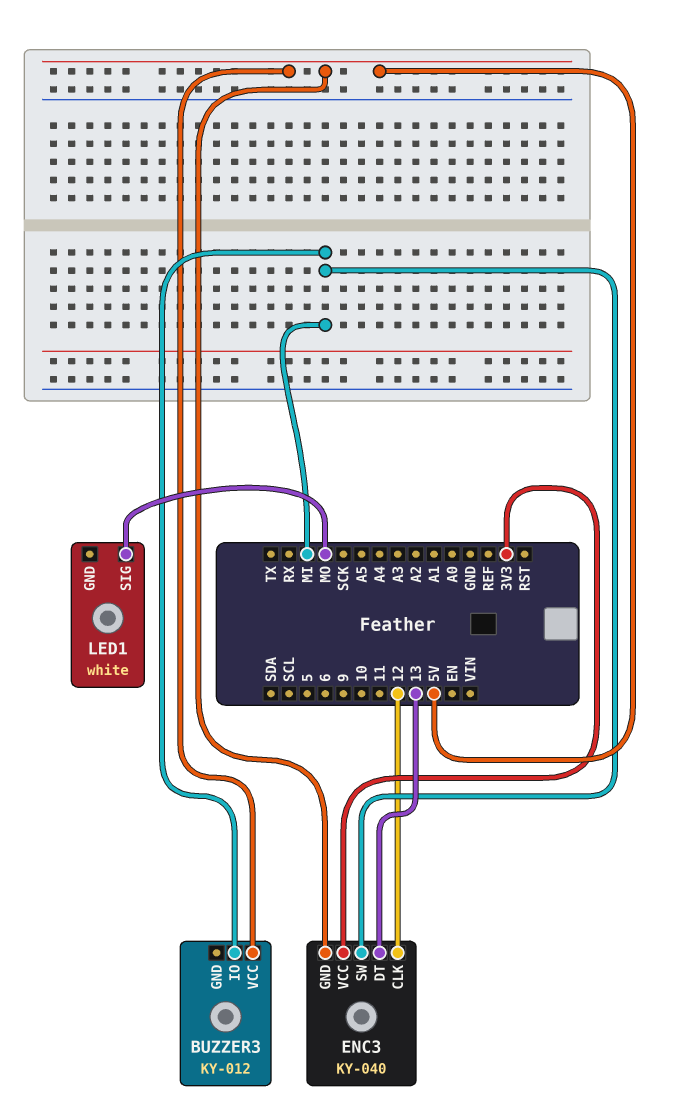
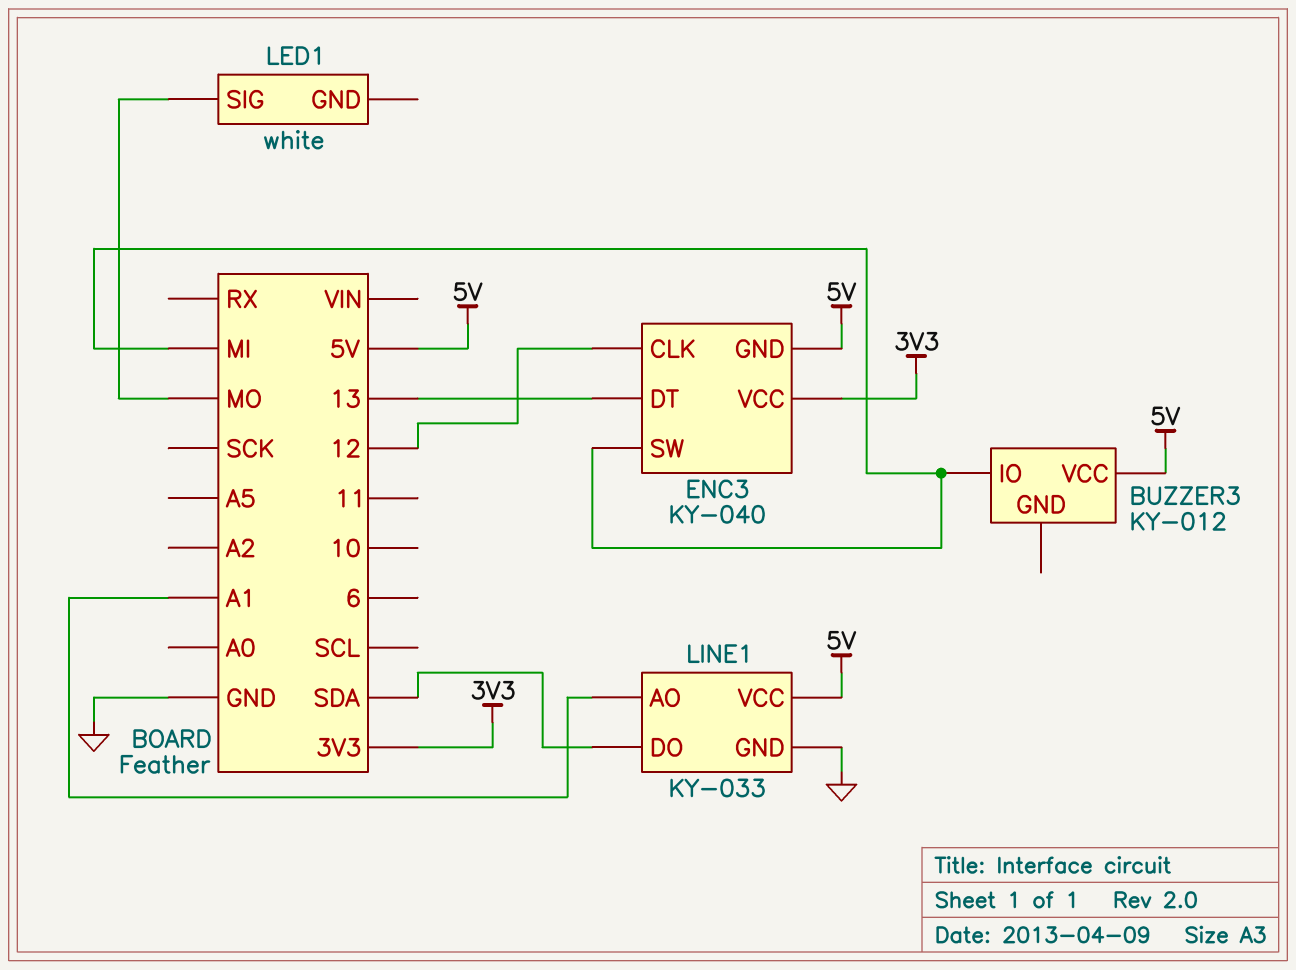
LINE1: none -> KY-033
LINE1 pin AO: none -> A1
LINE1 pin DO: none -> SDA
LINE1 pin GND: none -> GND
LINE1 pin VCC: none -> 5V

